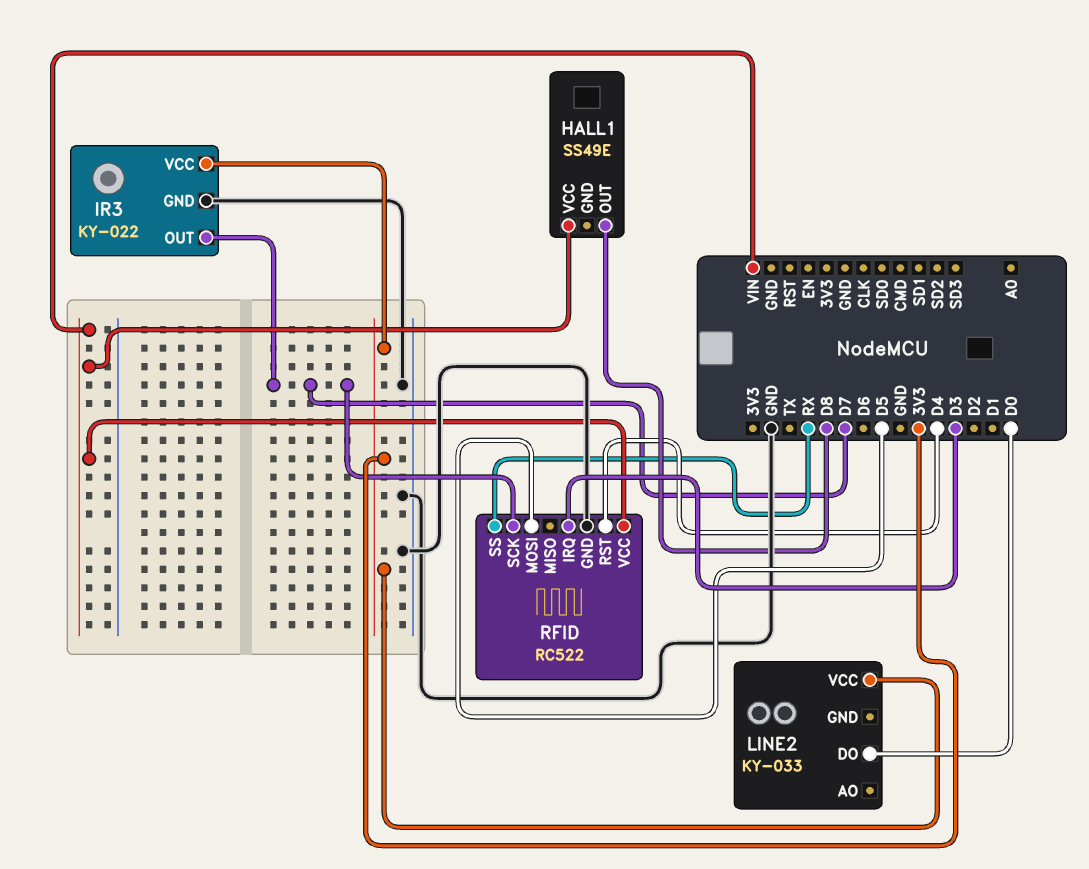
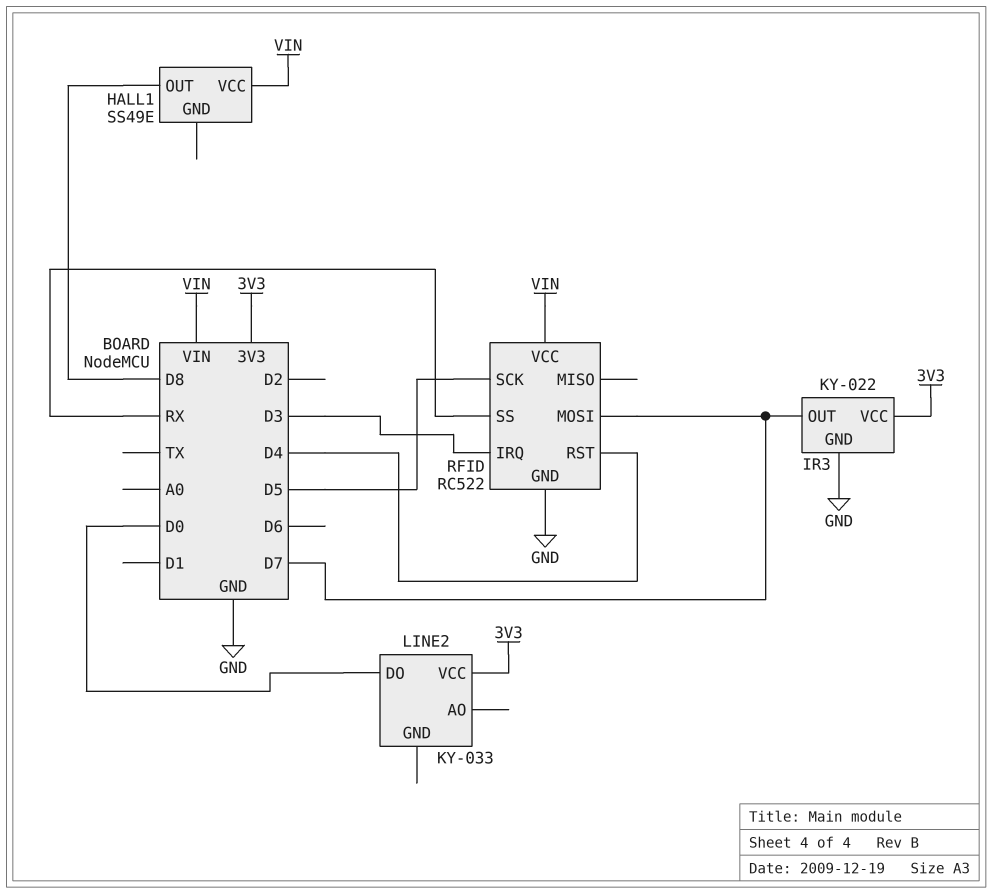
RFID pin MOSI: D5 -> D7
RFID pin SCK: D7 -> D5

